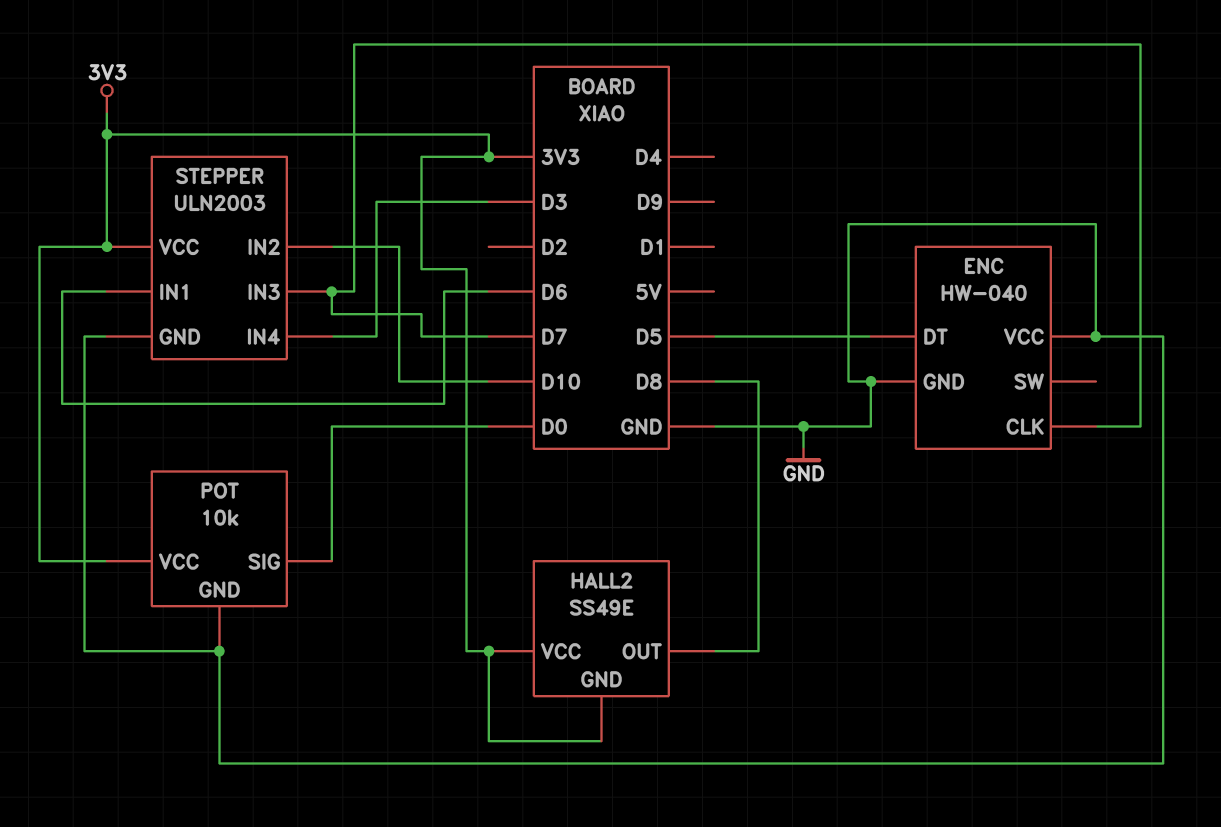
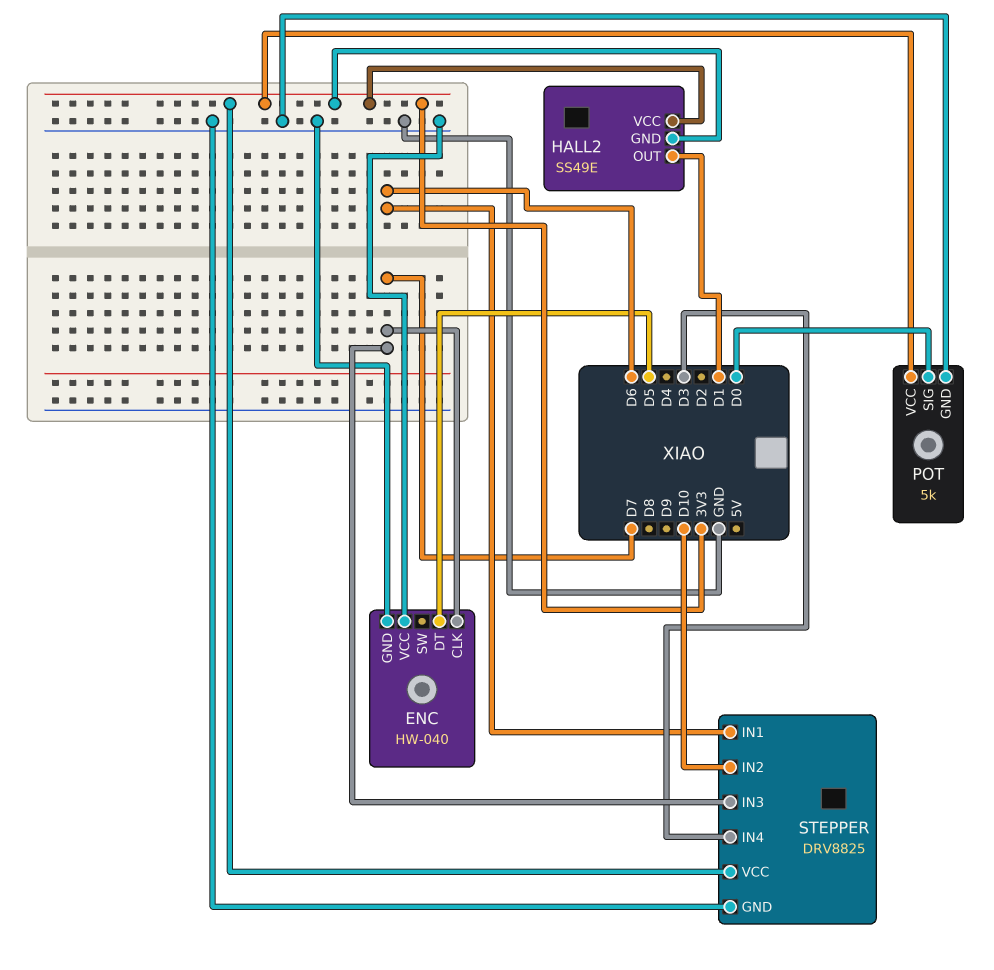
HALL2 pin OUT: D8 -> D1
POT: 10k -> 5k
STEPPER: ULN2003 -> DRV8825

